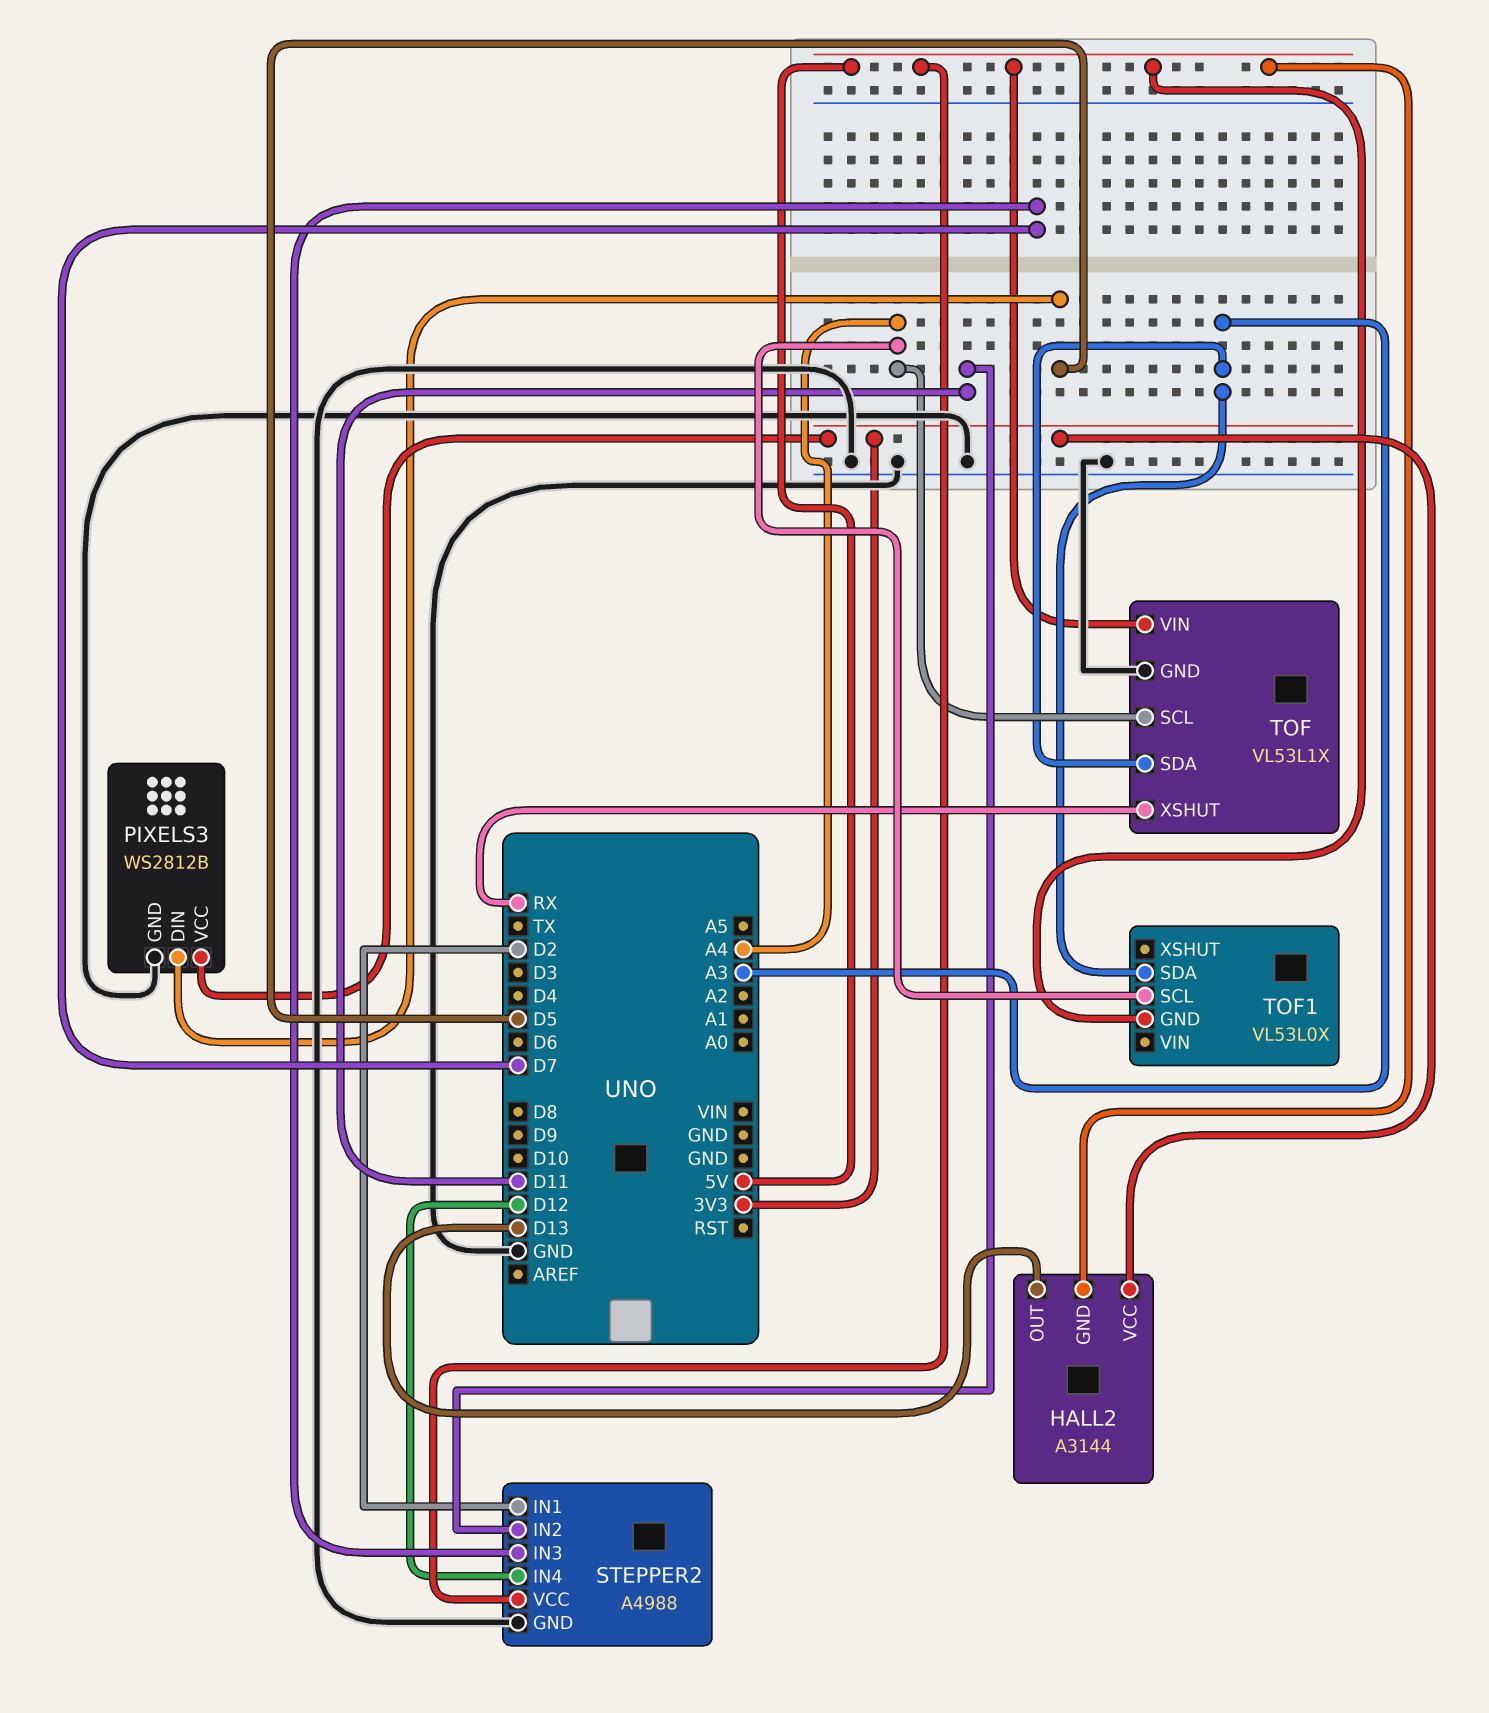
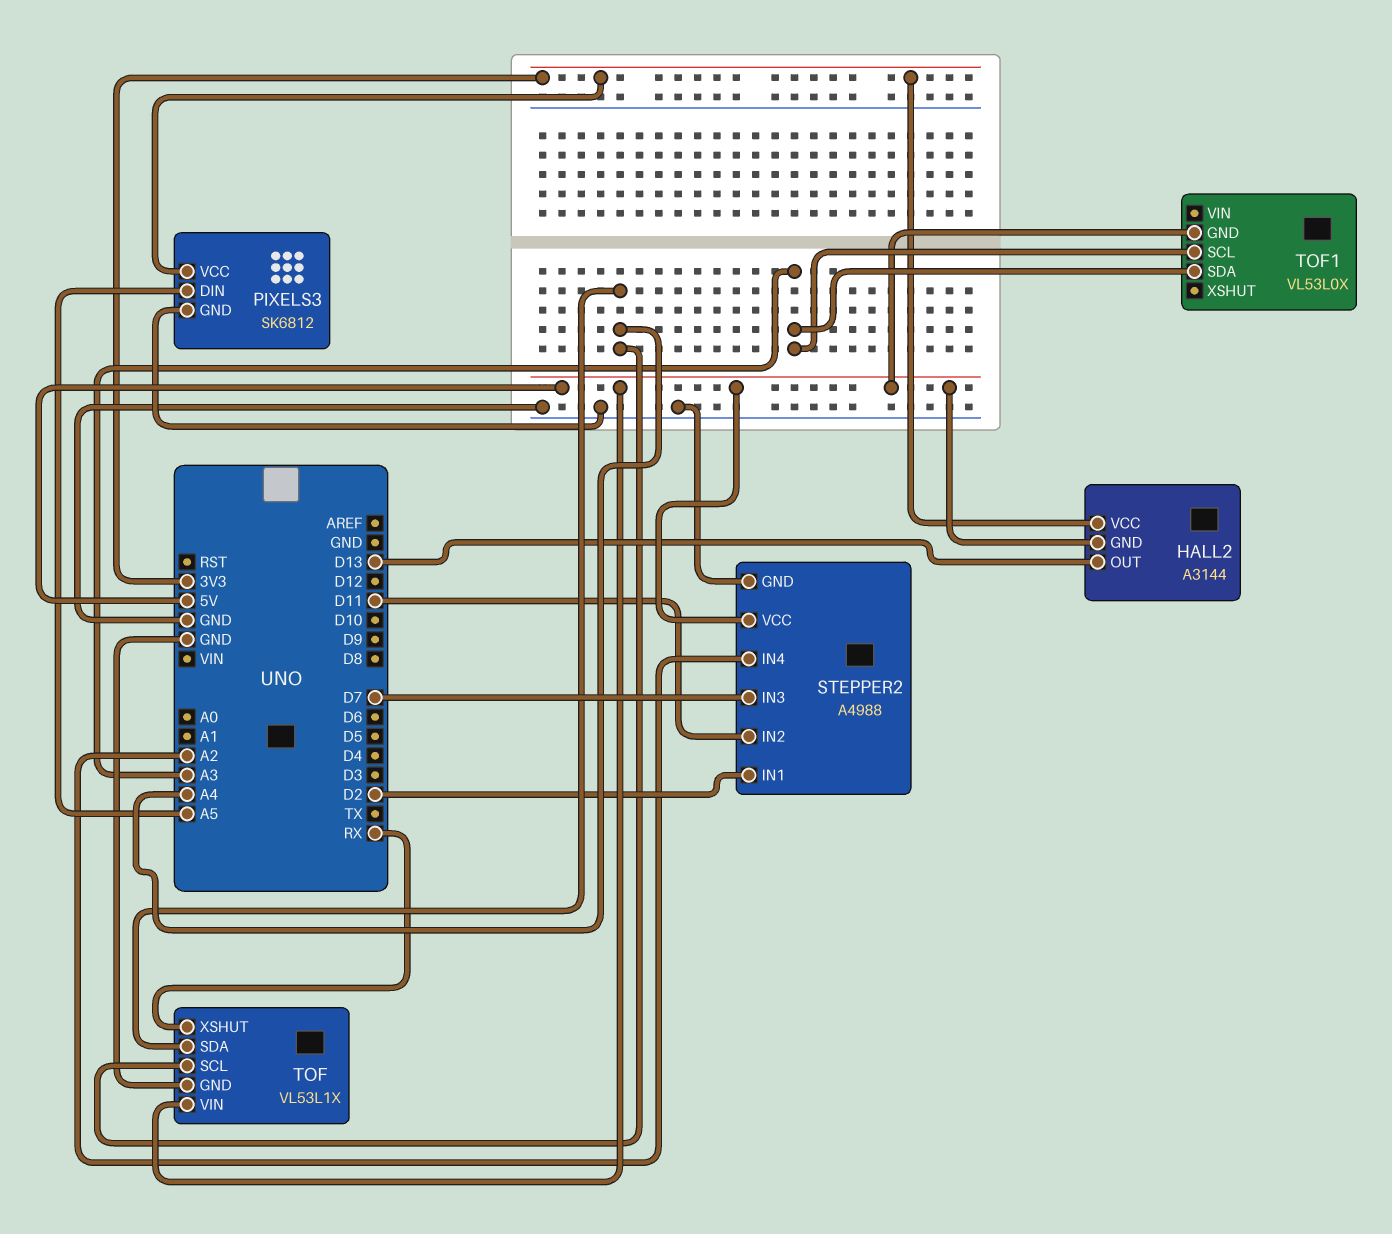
PIXELS3: WS2812B -> SK6812
PIXELS3 pin DIN: D5 -> A5
STEPPER2 pin IN4: D12 -> A2
TOF pin SDA: A3 -> A4
TOF1 pin SCL: A4 -> A3

